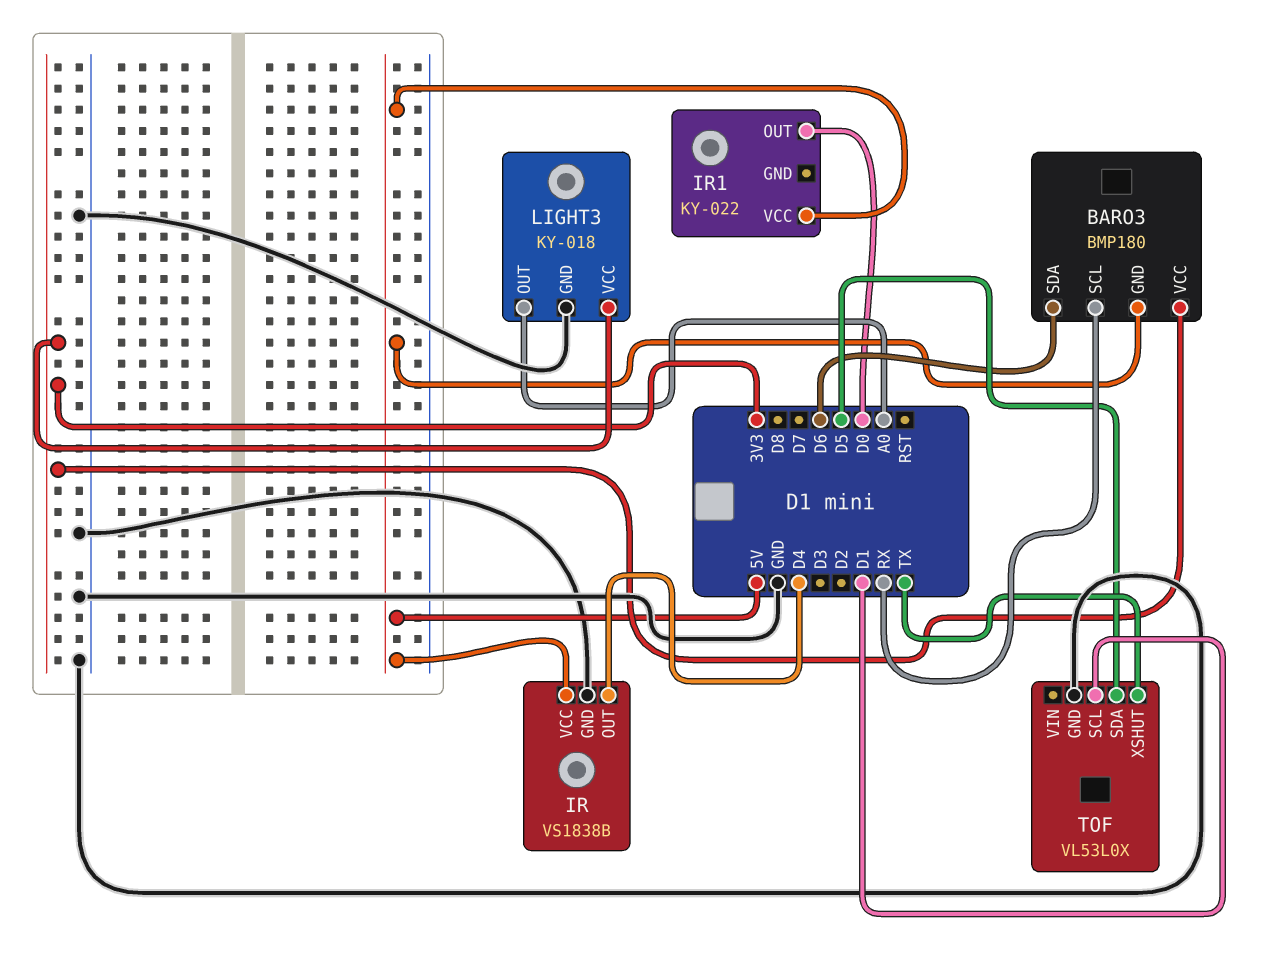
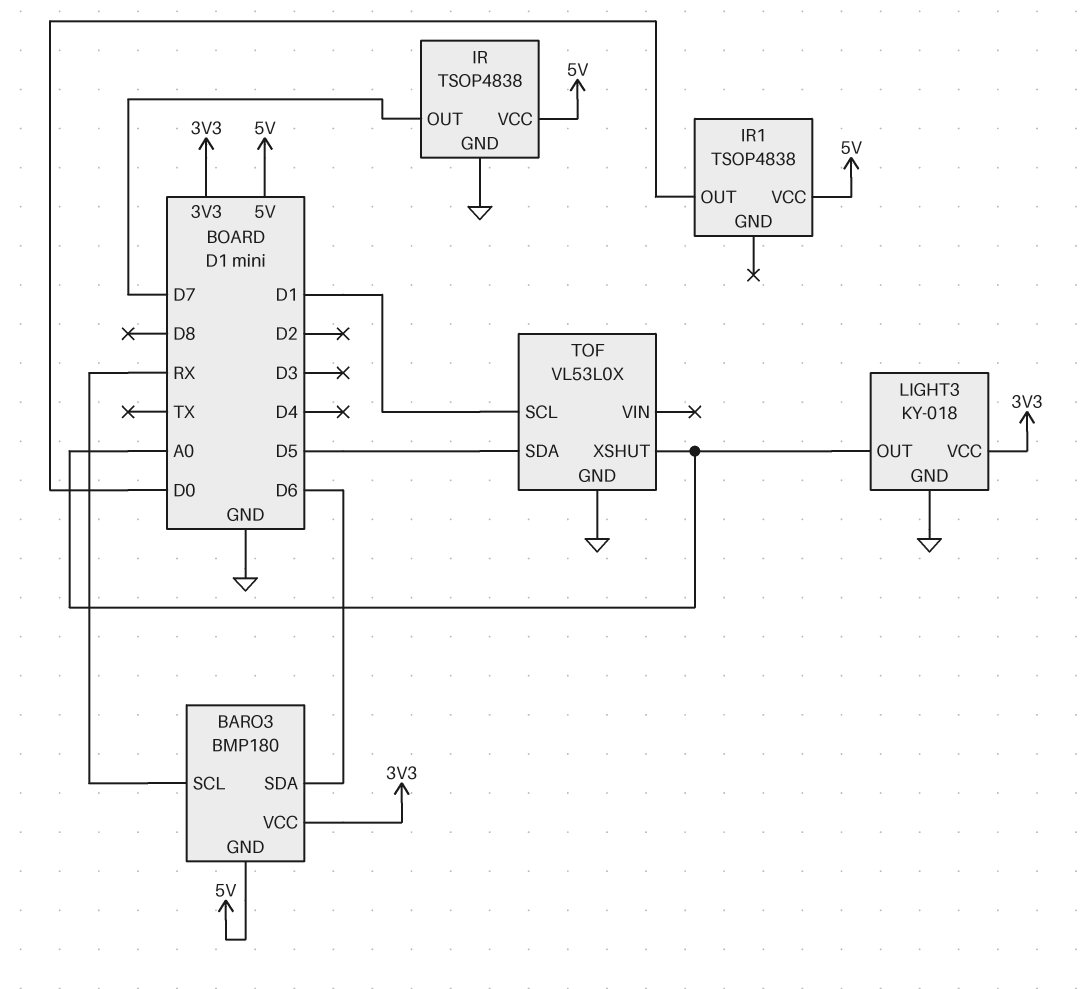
IR: VS1838B -> TSOP4838
IR pin OUT: D4 -> D7
IR1: KY-022 -> TSOP4838
TOF pin XSHUT: TX -> A0

